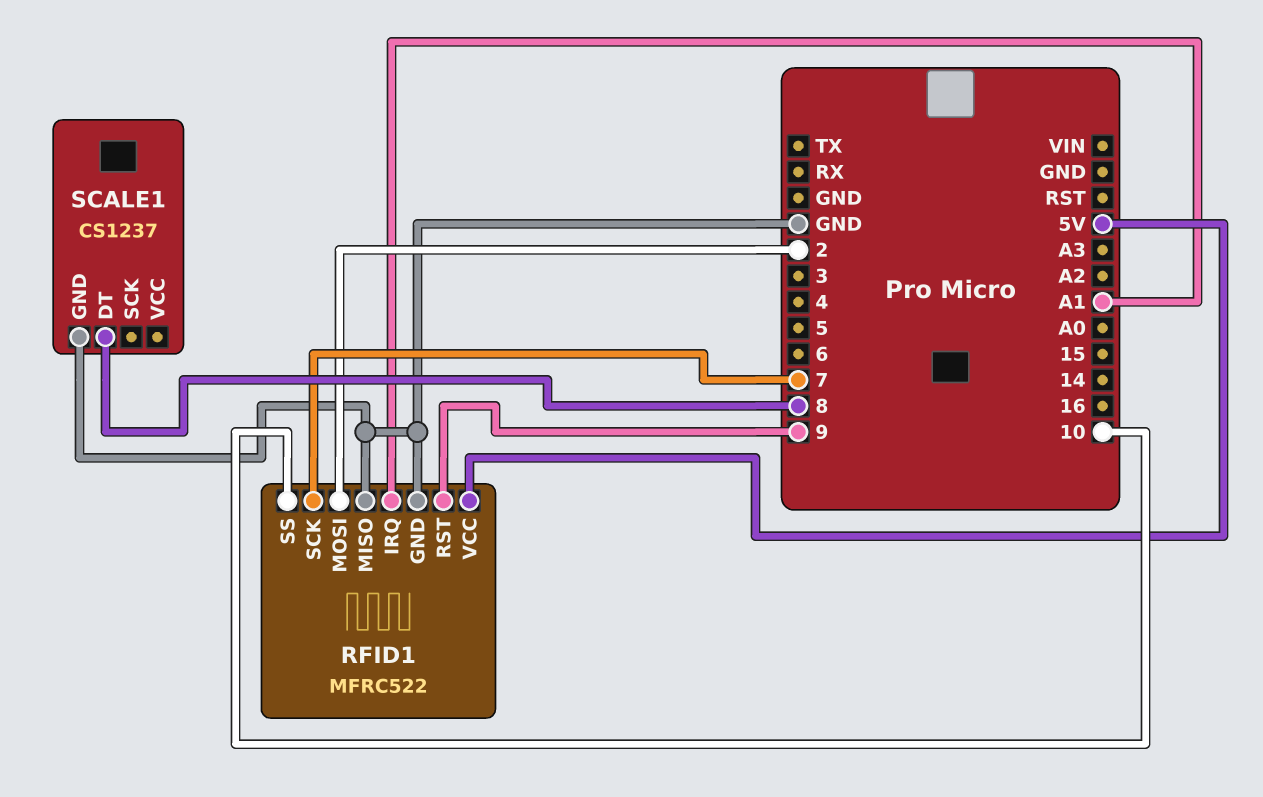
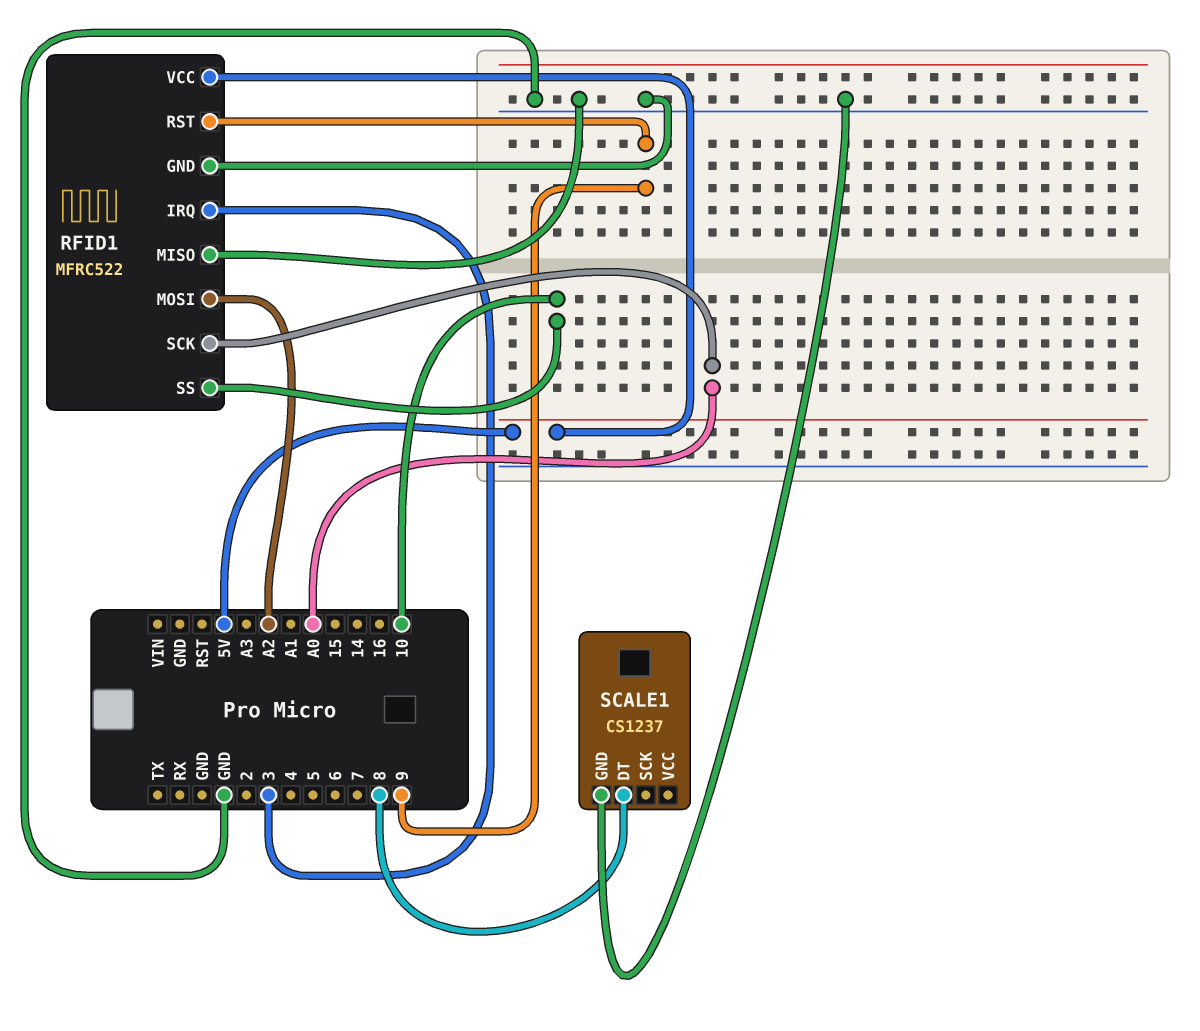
RFID1 pin IRQ: A1 -> 3
RFID1 pin MOSI: 2 -> A2
RFID1 pin SCK: 7 -> A0

